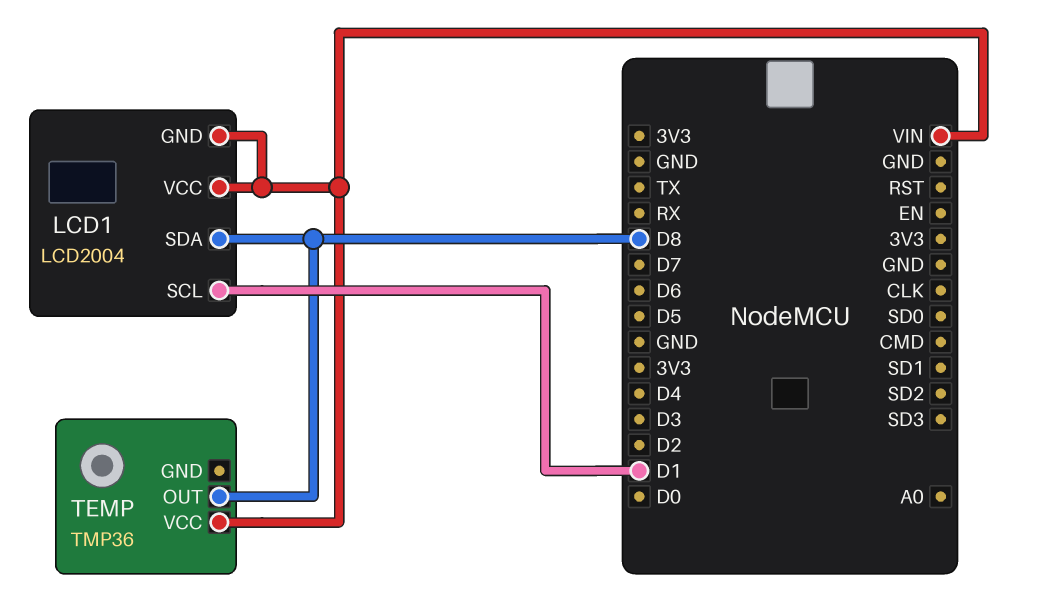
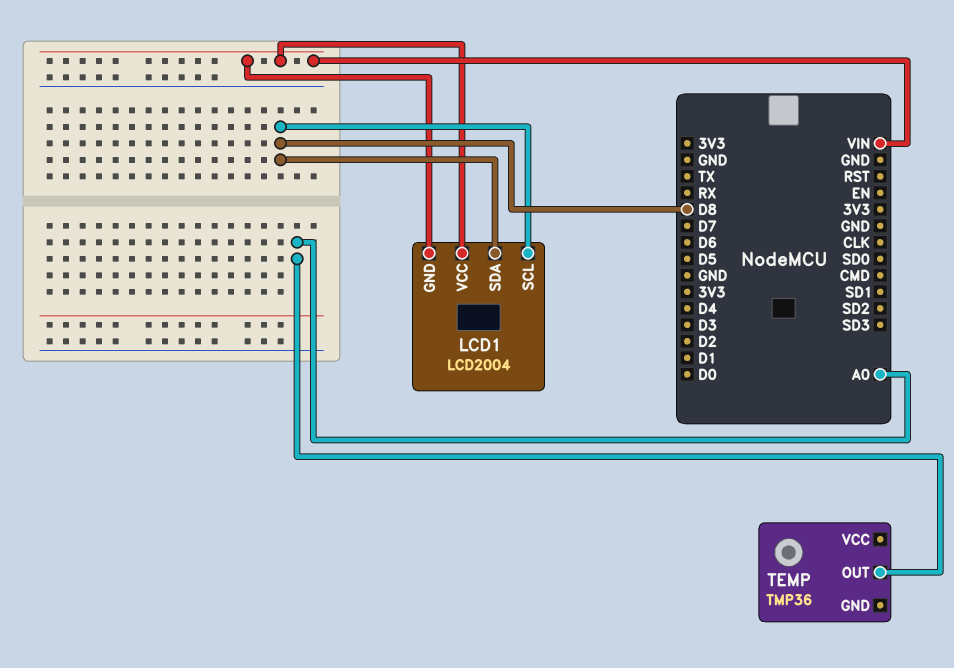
LCD1 pin SCL: D1 -> D8
TEMP pin OUT: D8 -> A0
TEMP pin VCC: VIN -> none

